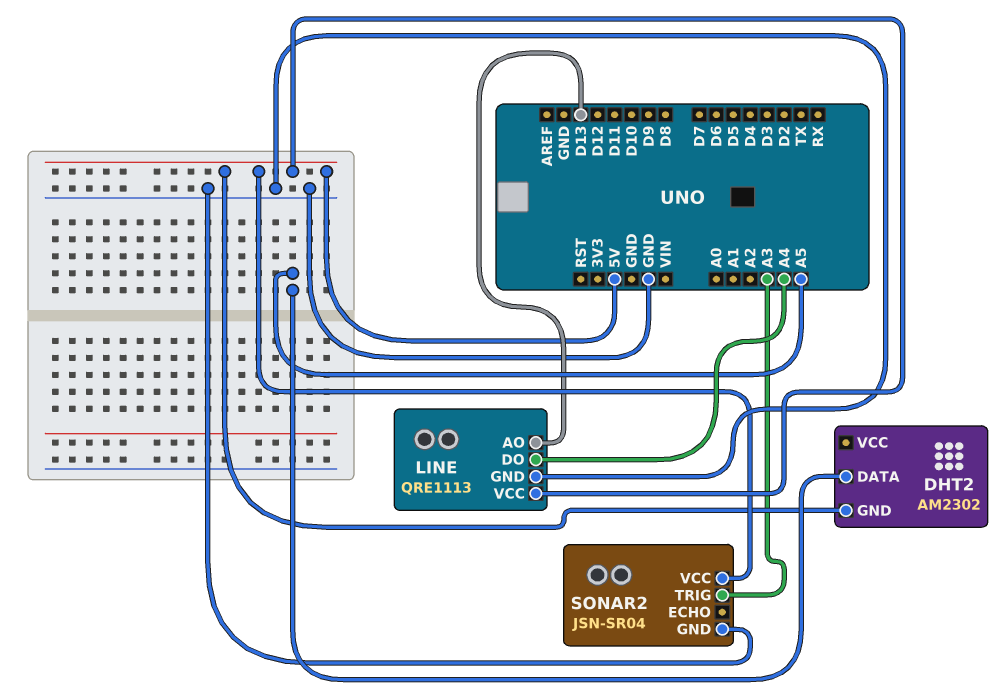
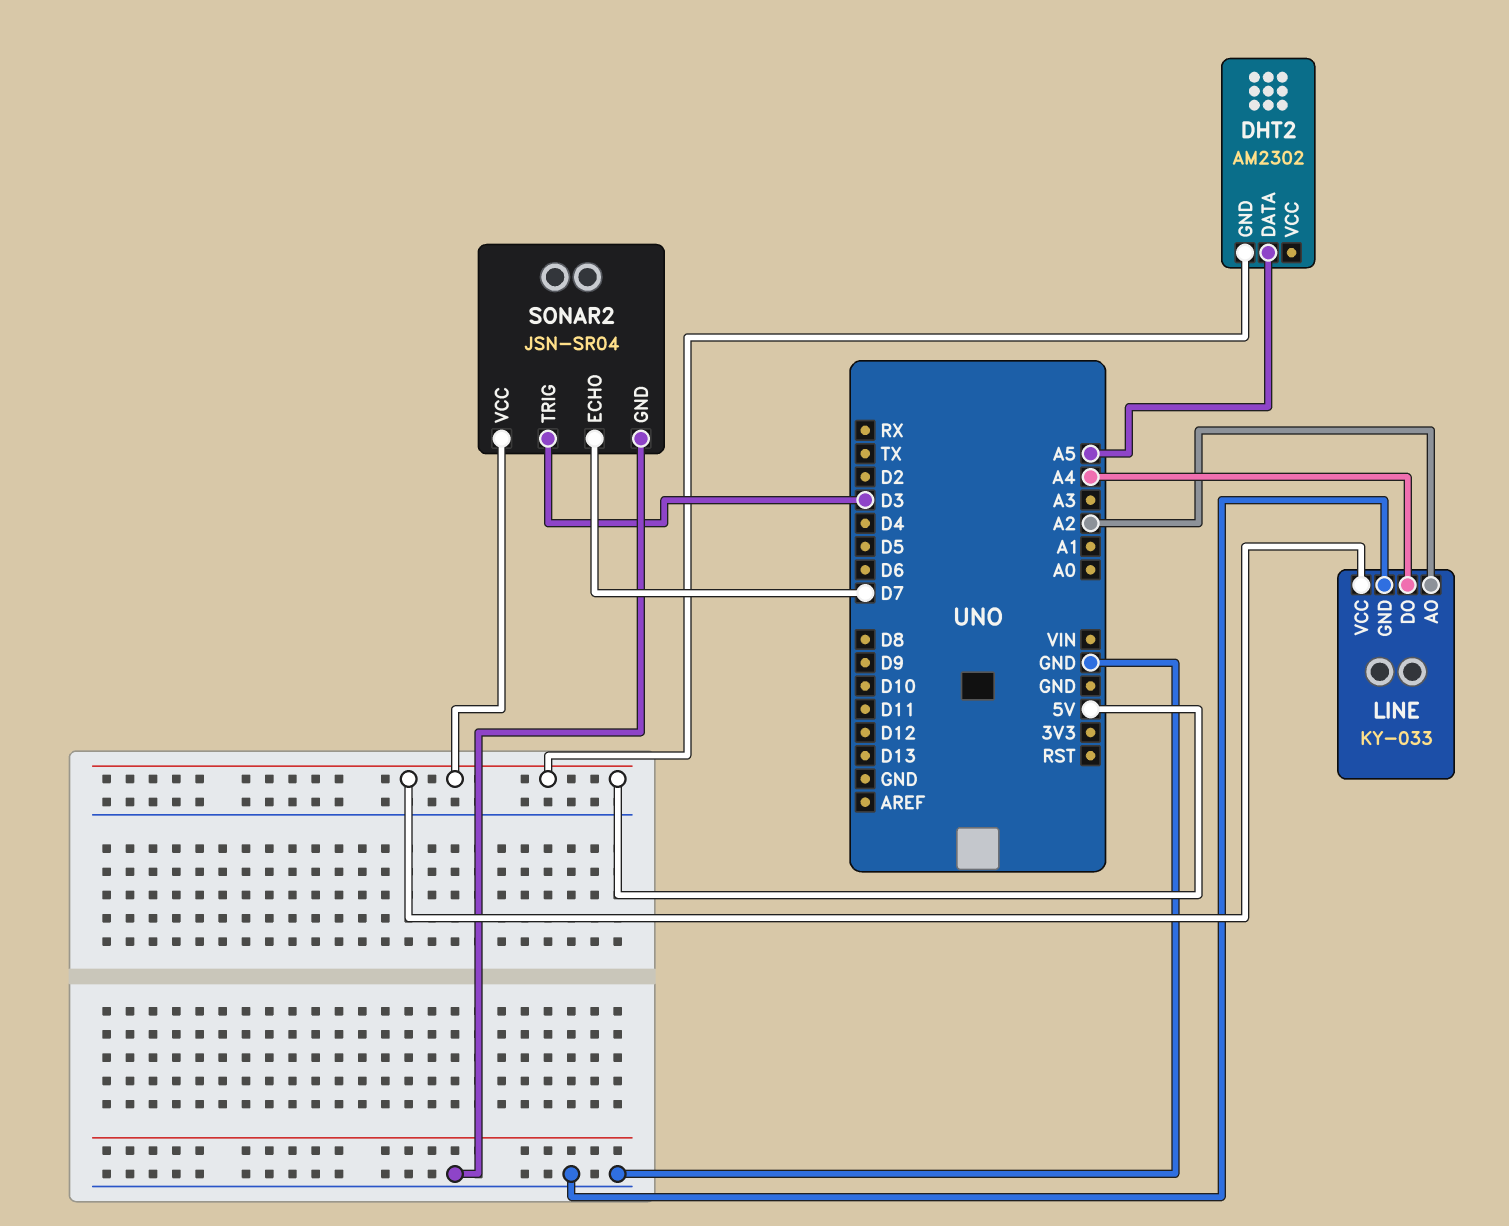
LINE: QRE1113 -> KY-033
LINE pin AO: D13 -> A2
SONAR2 pin ECHO: none -> D7
SONAR2 pin TRIG: A3 -> D3

